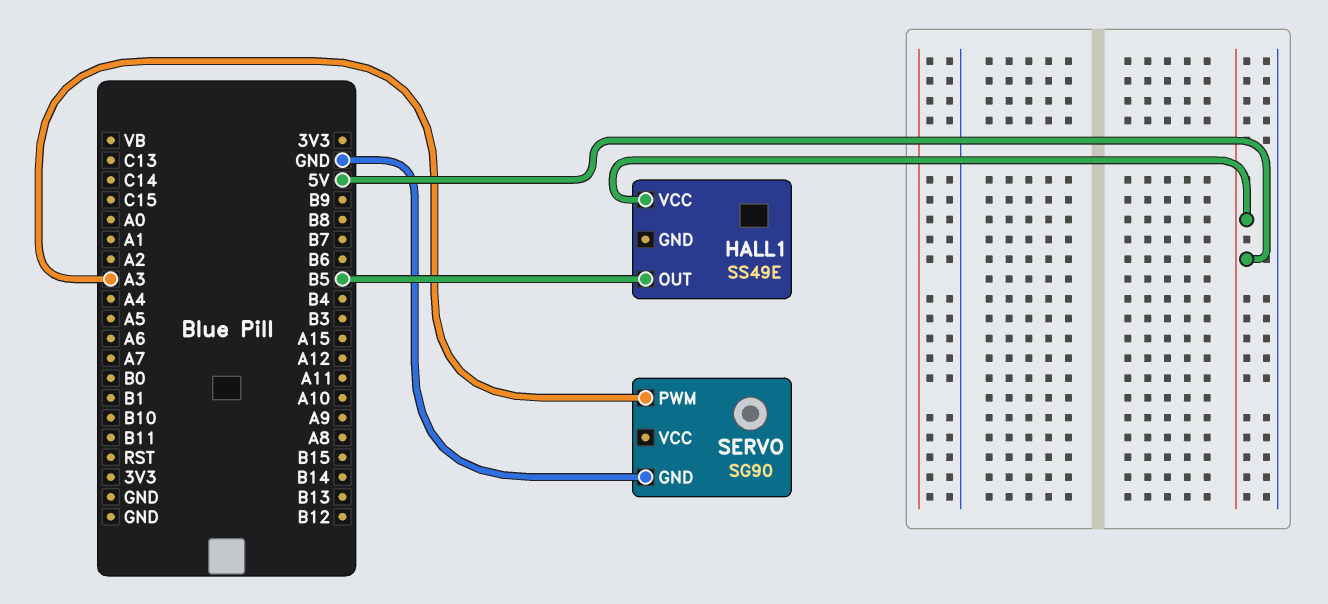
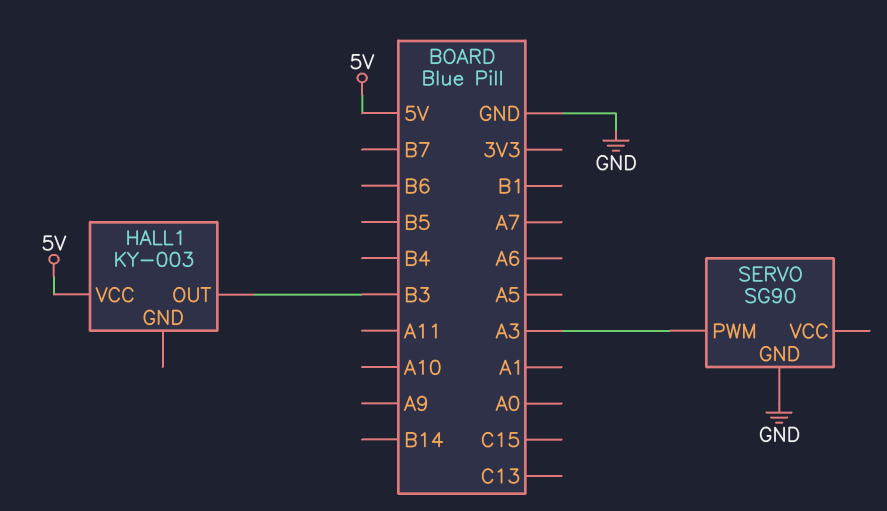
HALL1: SS49E -> KY-003
HALL1 pin OUT: B5 -> B3

